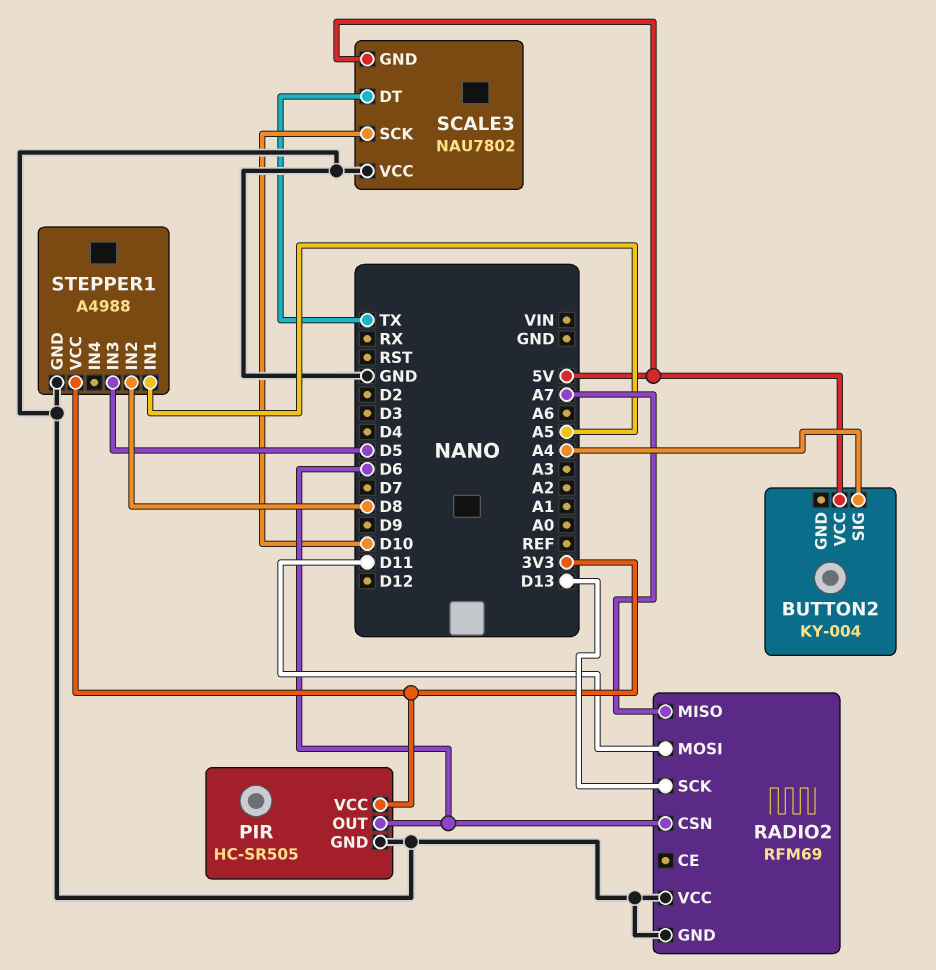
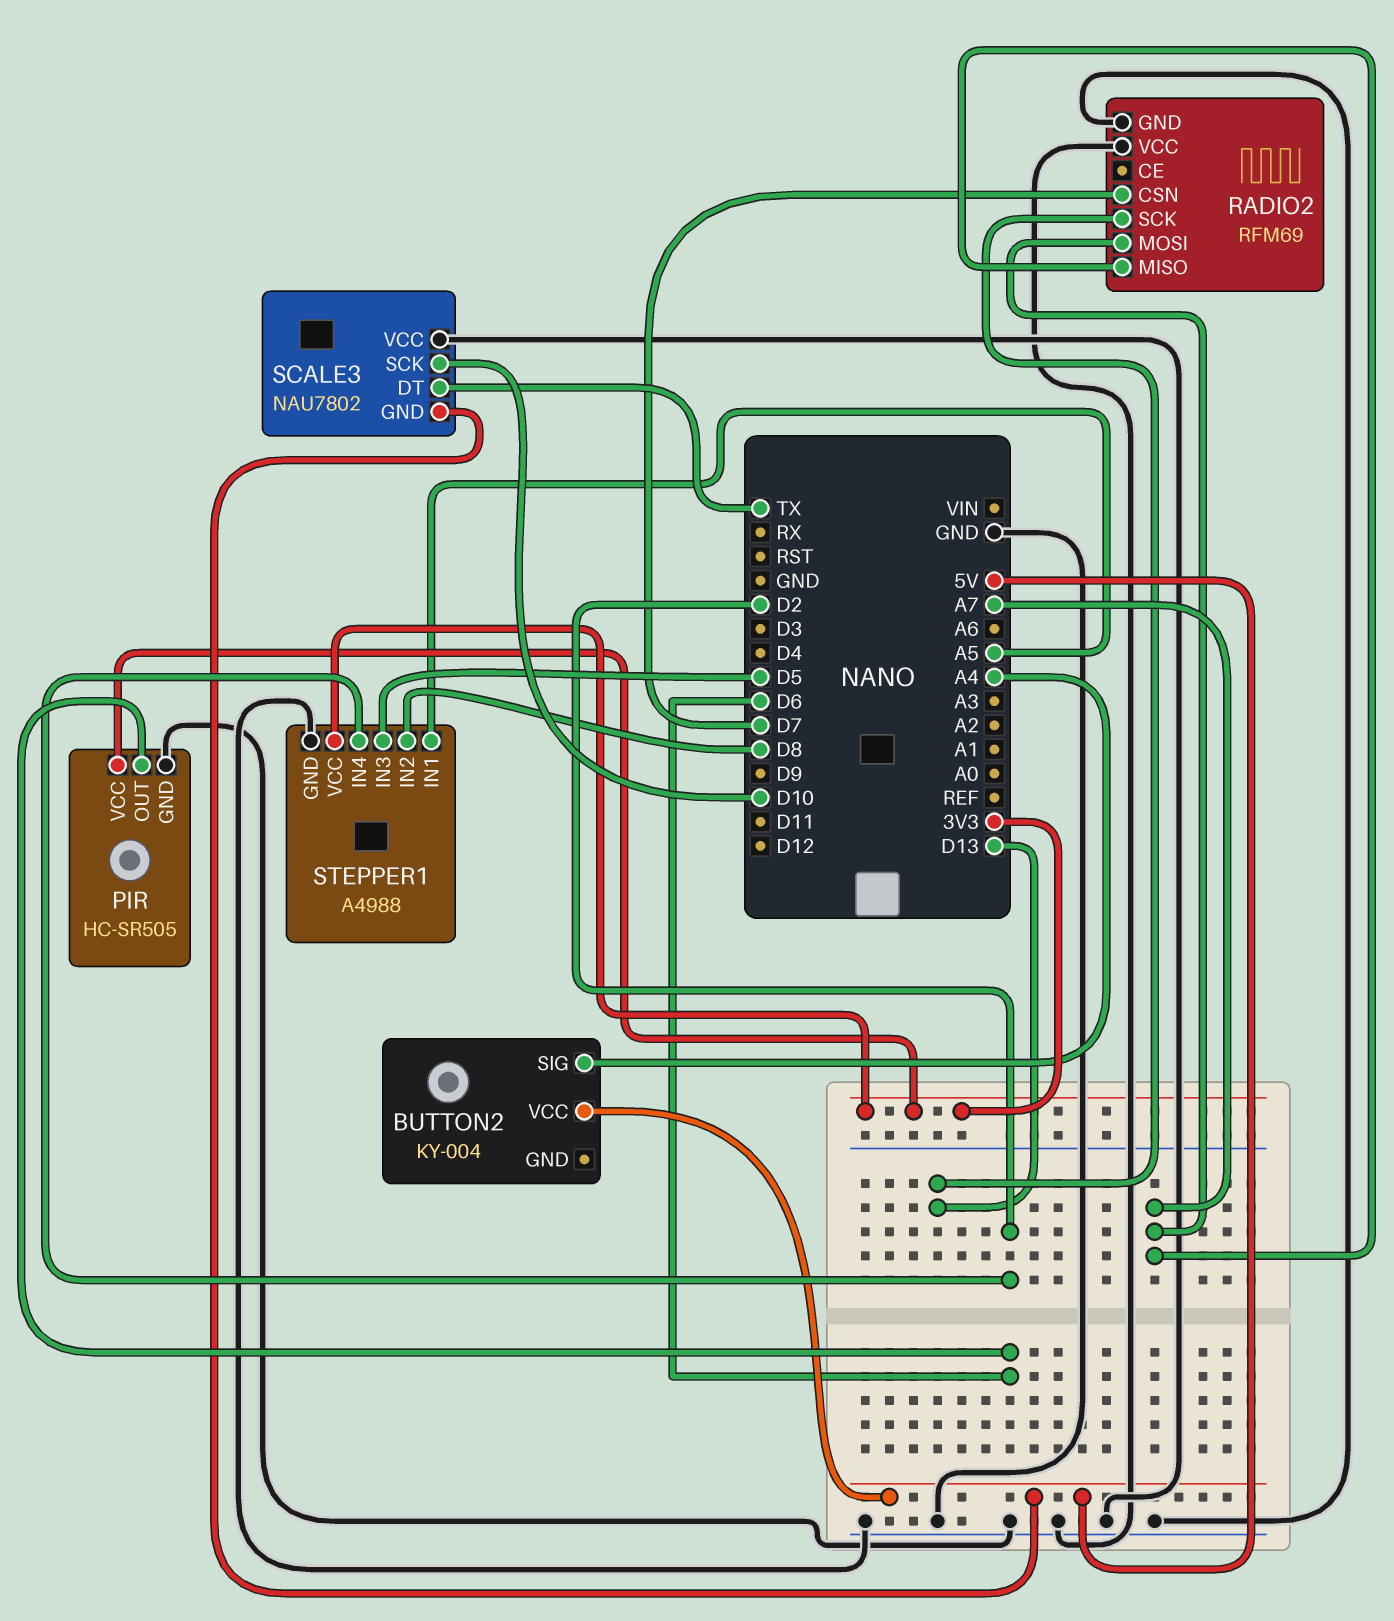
RADIO2 pin CSN: D6 -> D7
RADIO2 pin MOSI: D11 -> A7
STEPPER1 pin IN4: none -> D2

